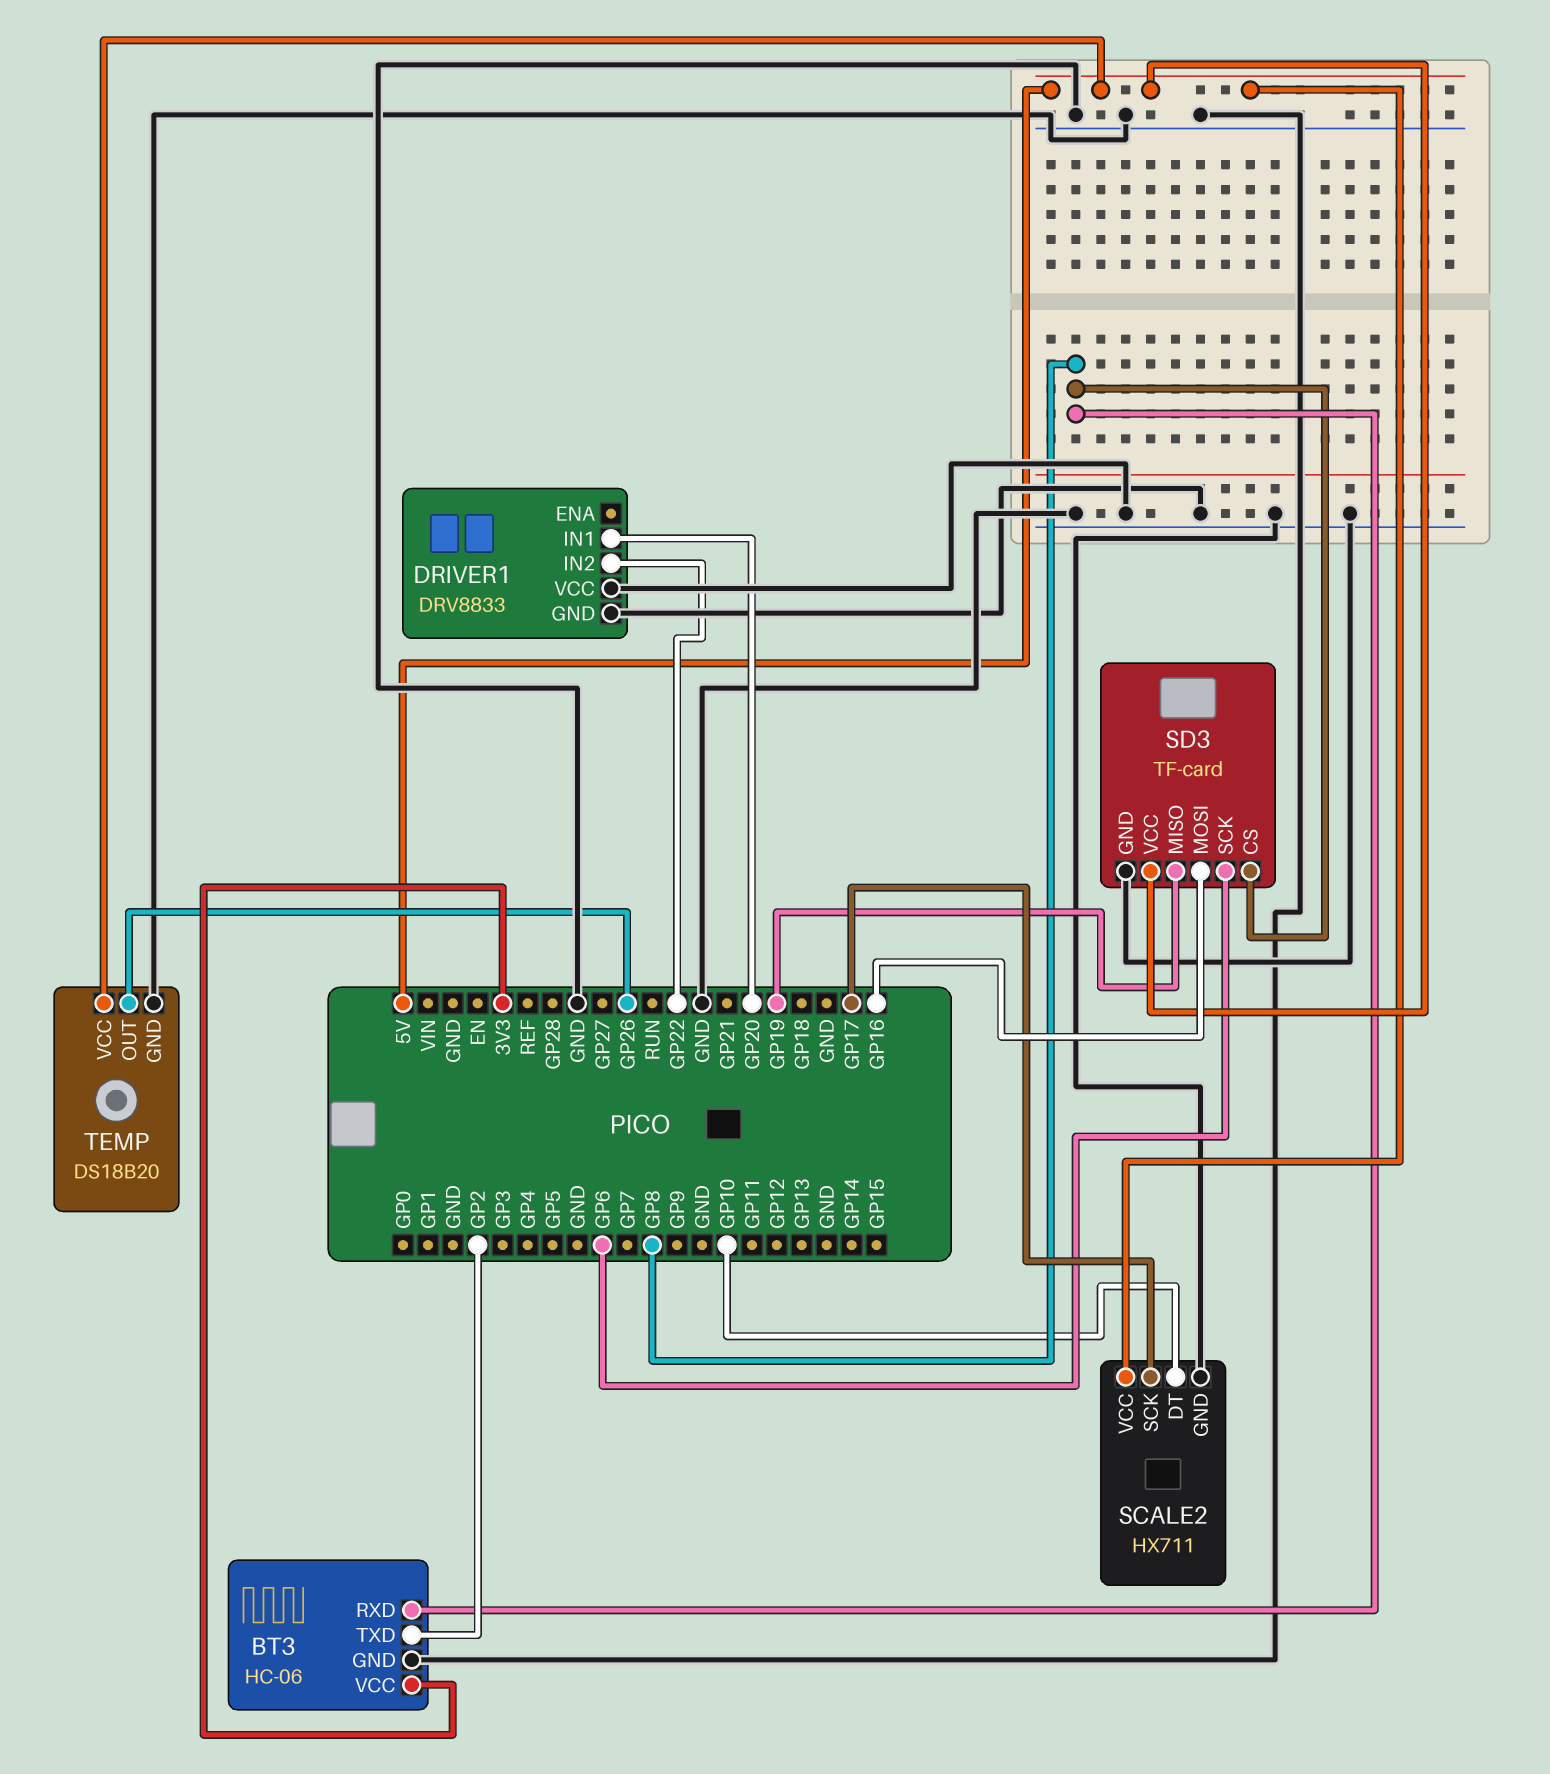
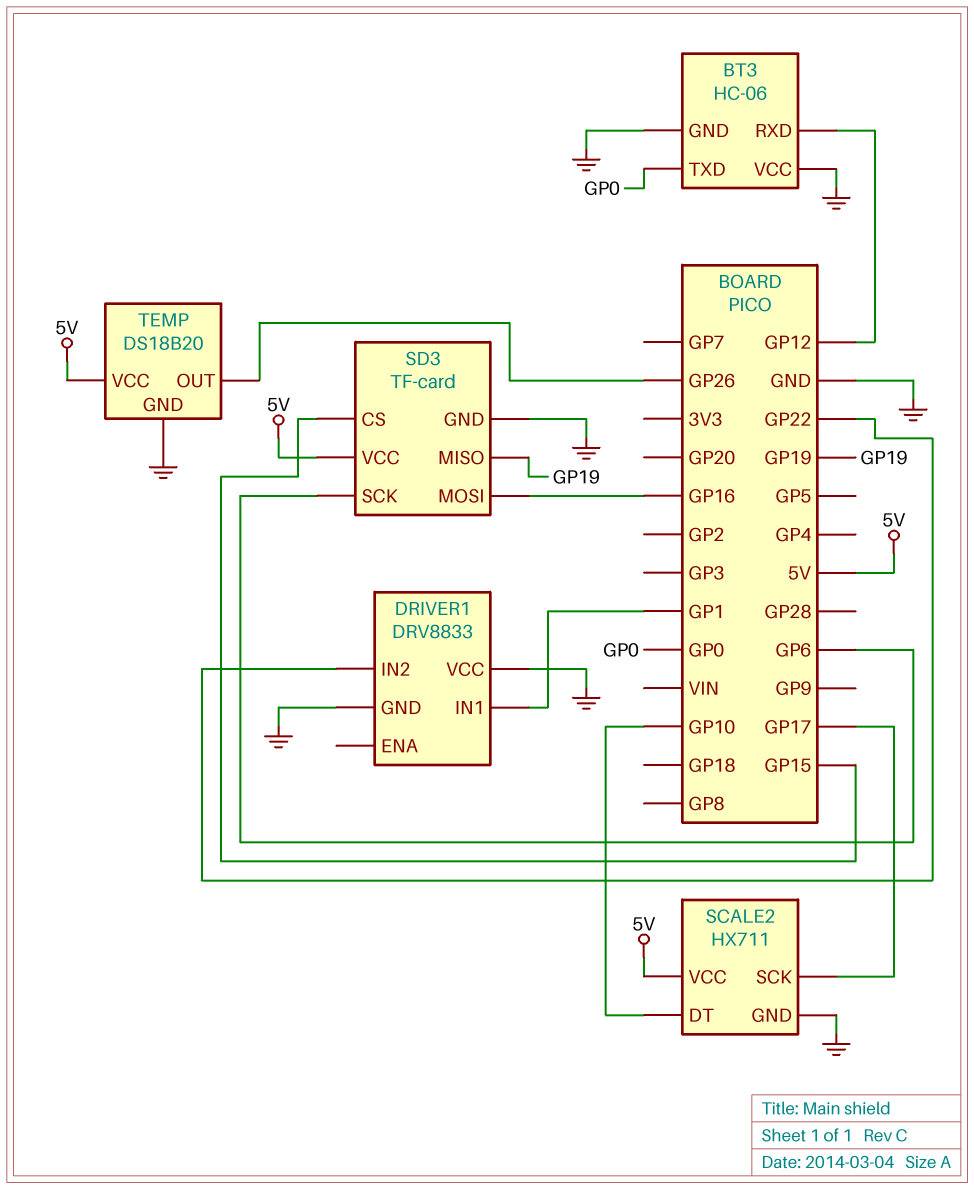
BT3 pin RXD: GP8 -> GP12
BT3 pin TXD: GP2 -> GP0
BT3 pin VCC: 3V3 -> GND
DRIVER1 pin IN1: GP20 -> GP1
SD3 pin CS: GP8 -> GP15

